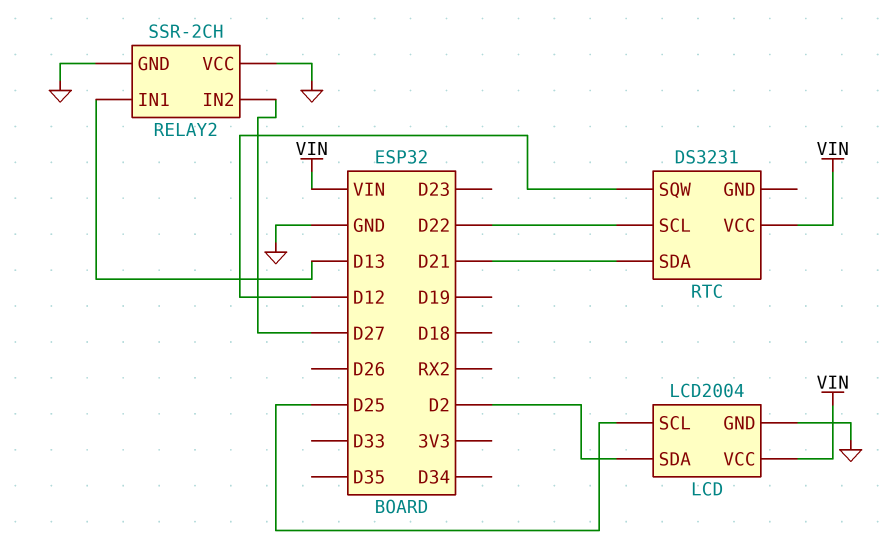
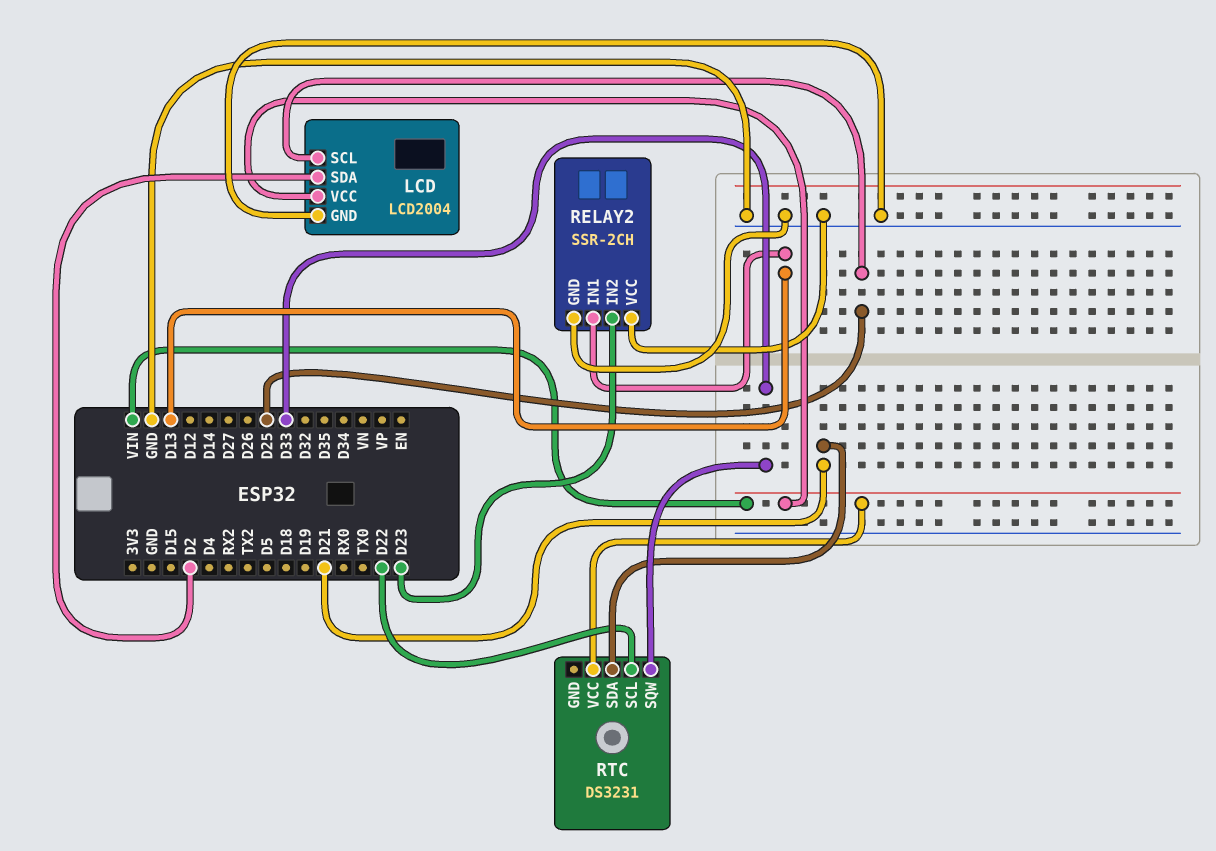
RELAY2 pin IN2: D27 -> D23
RTC pin SQW: D12 -> D33

